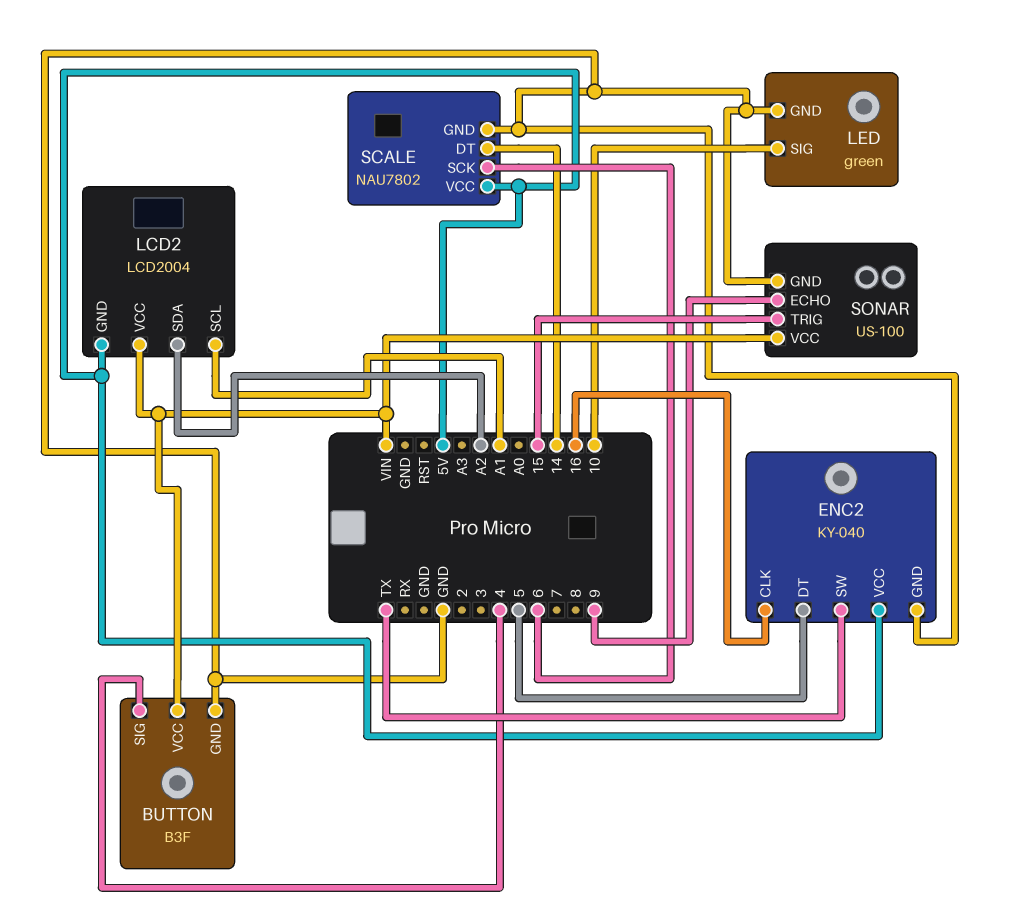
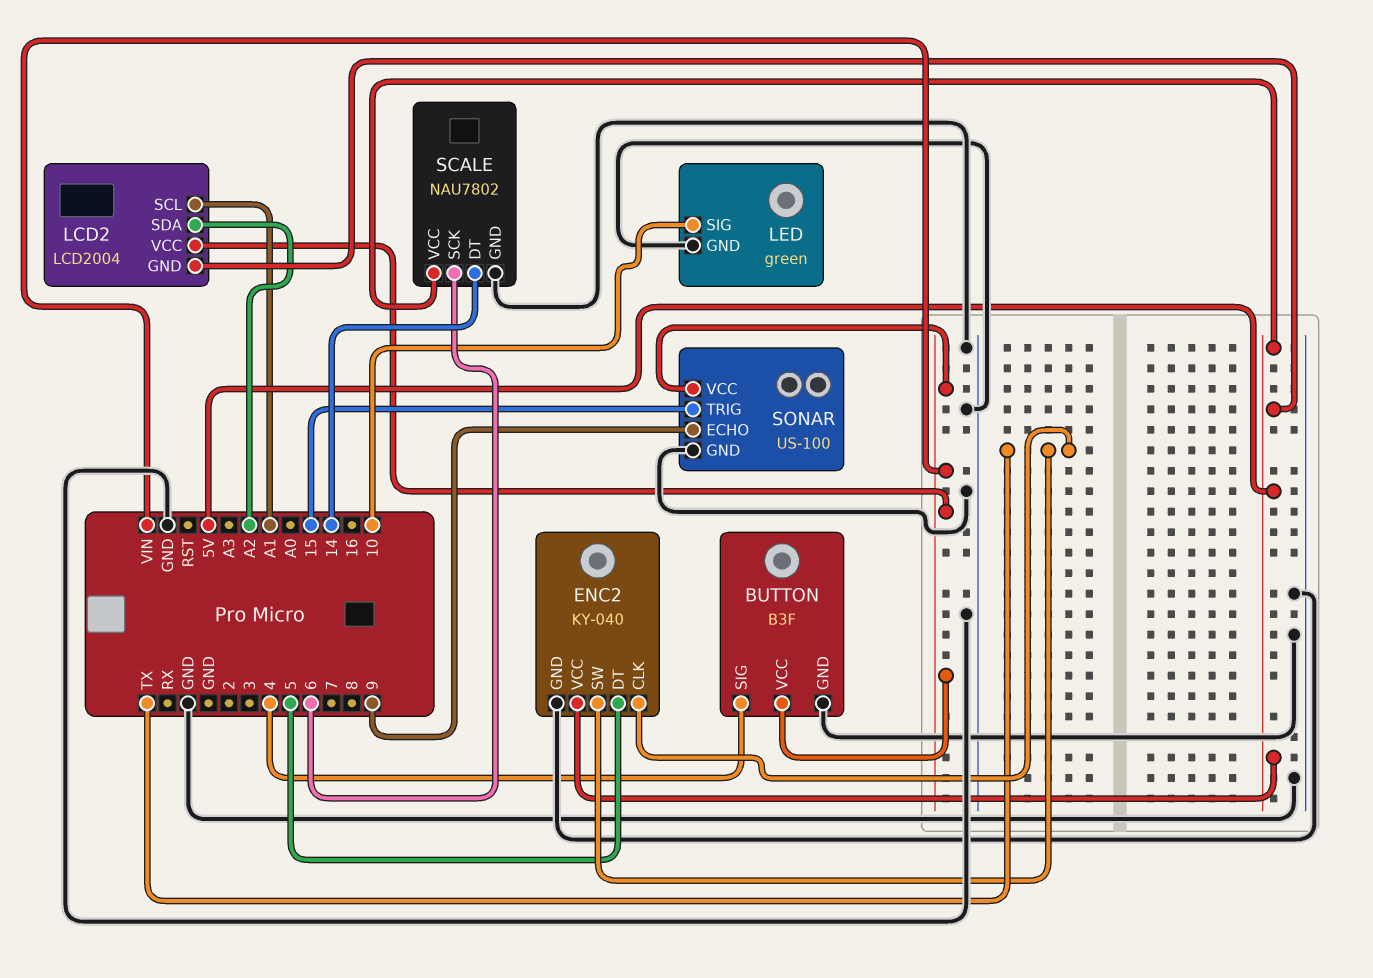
ENC2 pin CLK: 16 -> TX

